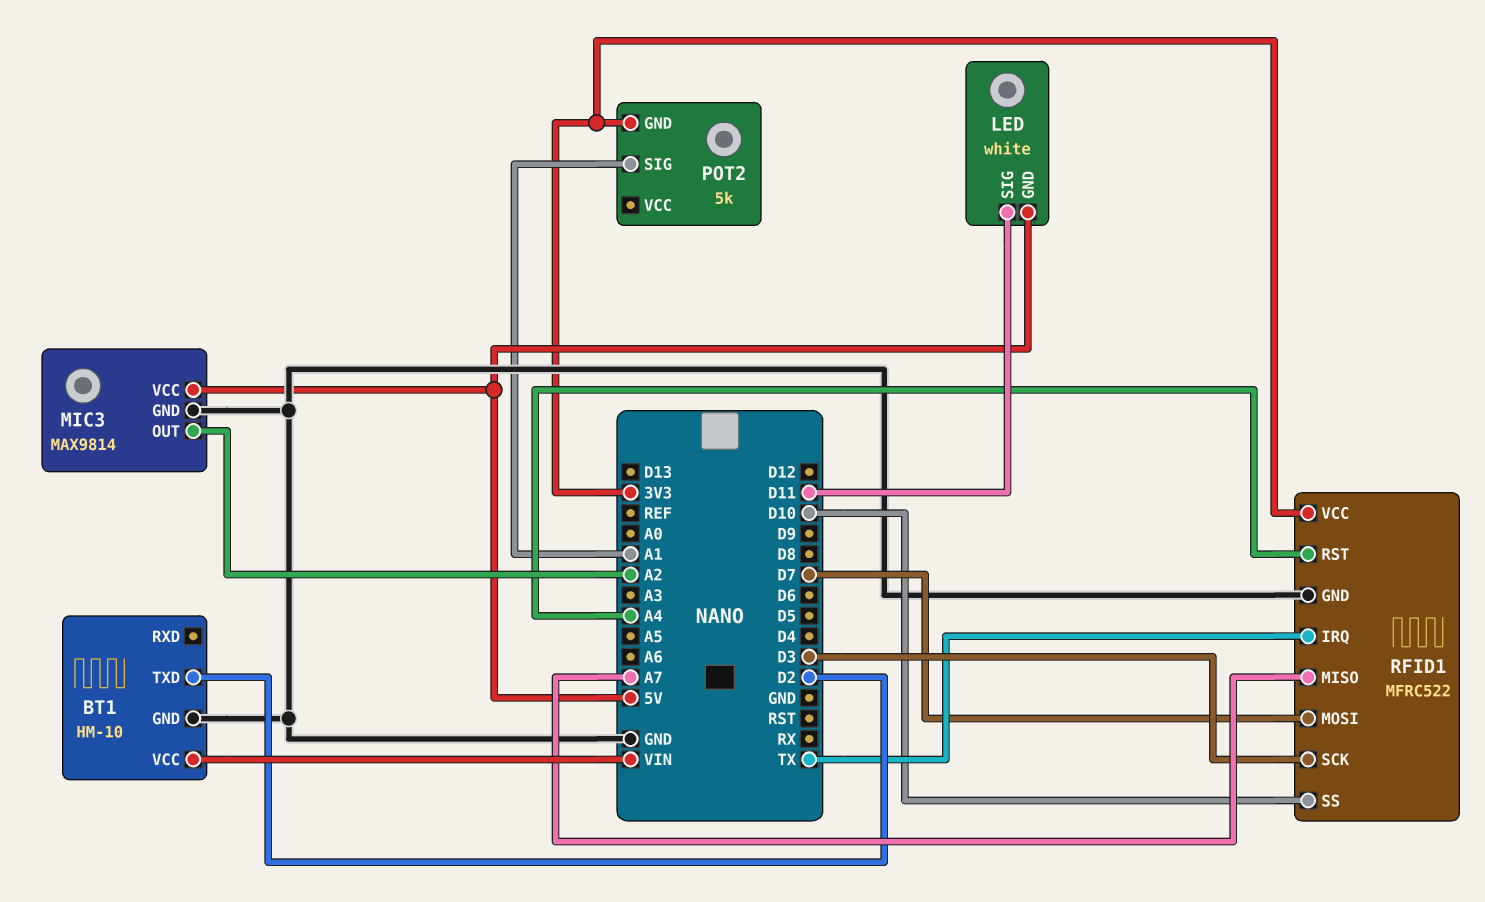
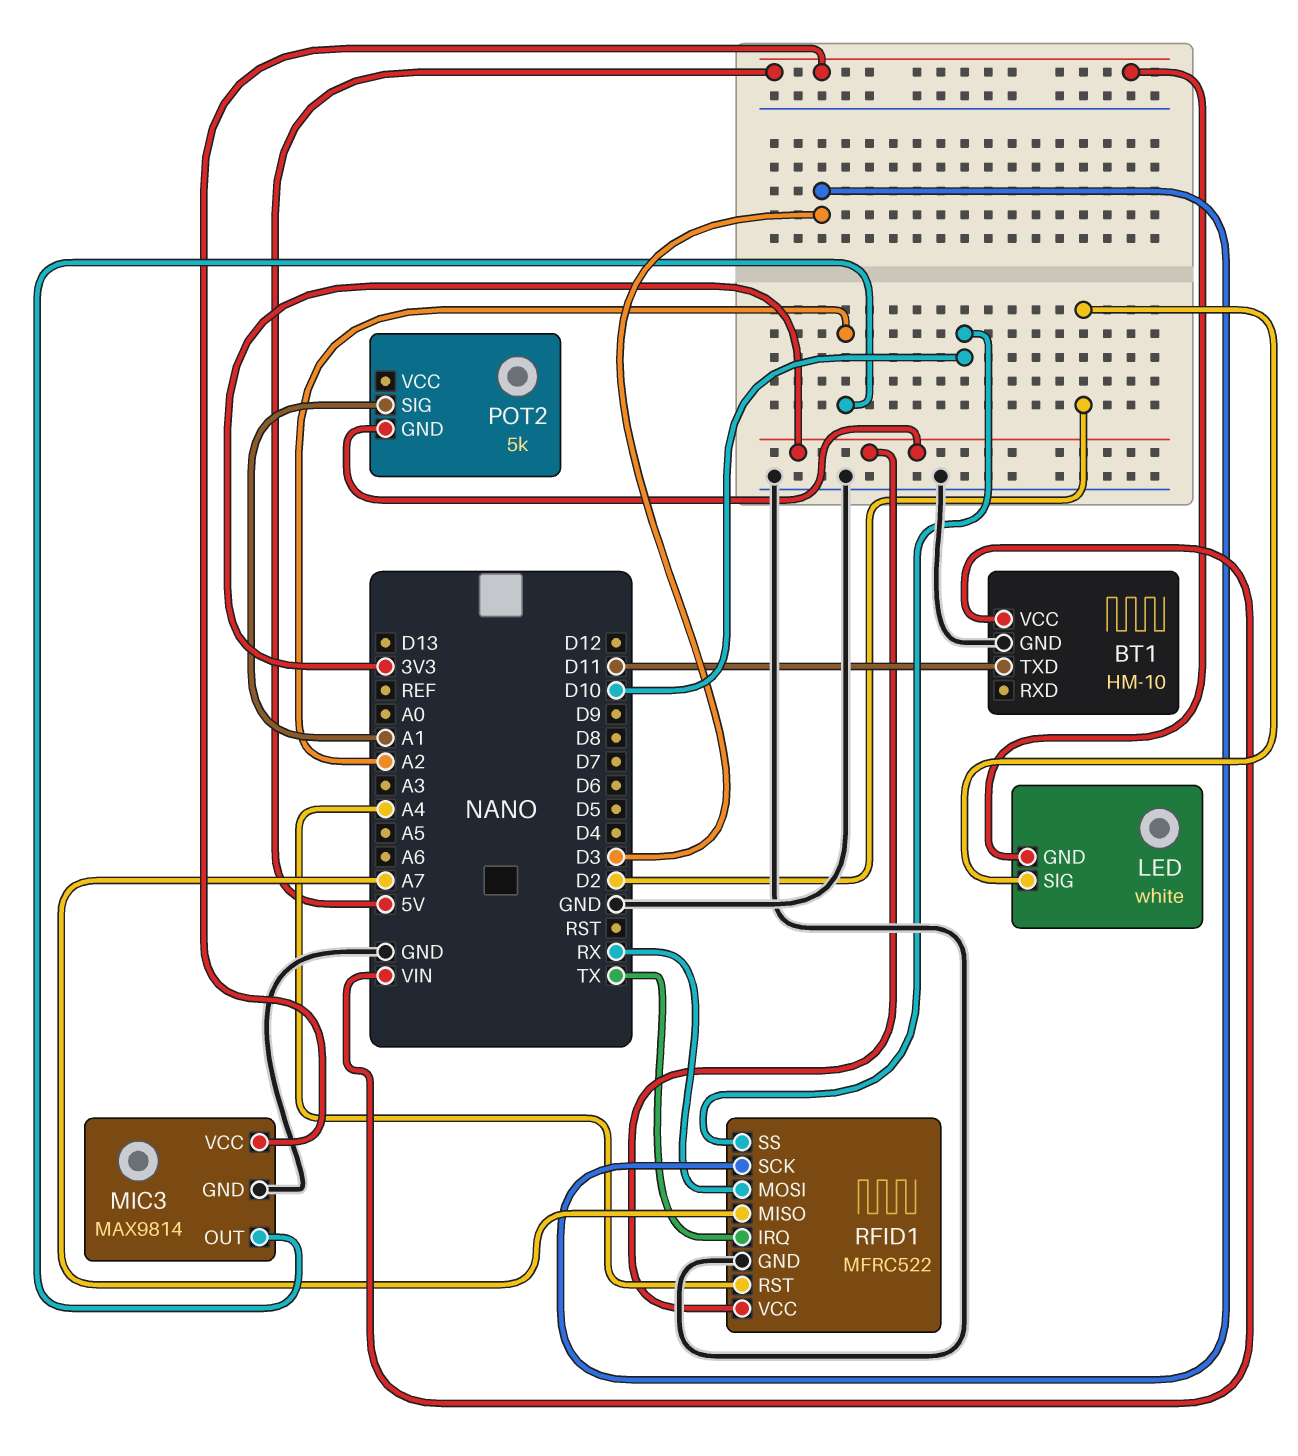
BT1 pin TXD: D2 -> D11
LED pin SIG: D11 -> D2
RFID1 pin MOSI: D7 -> RX

